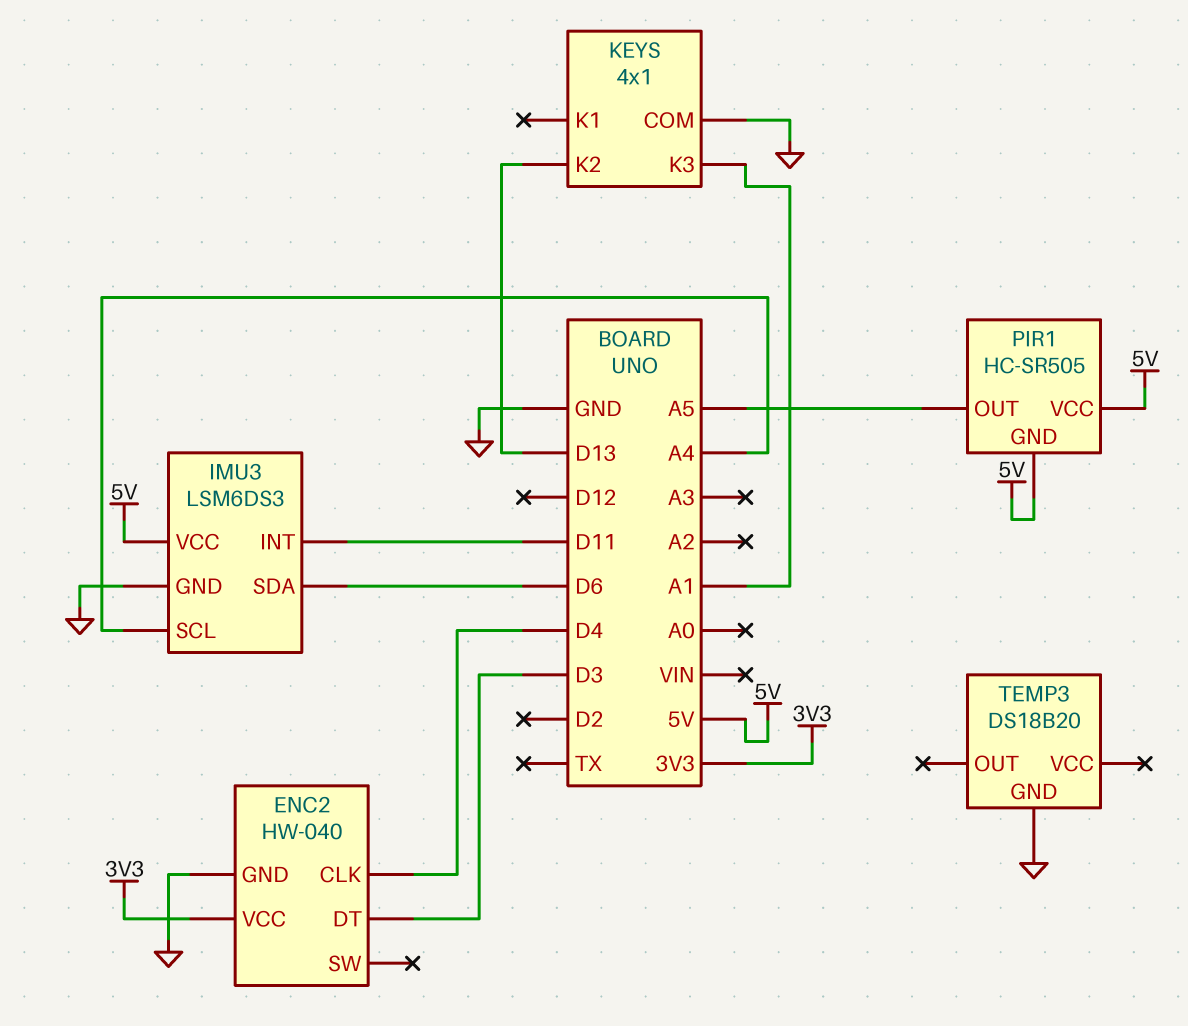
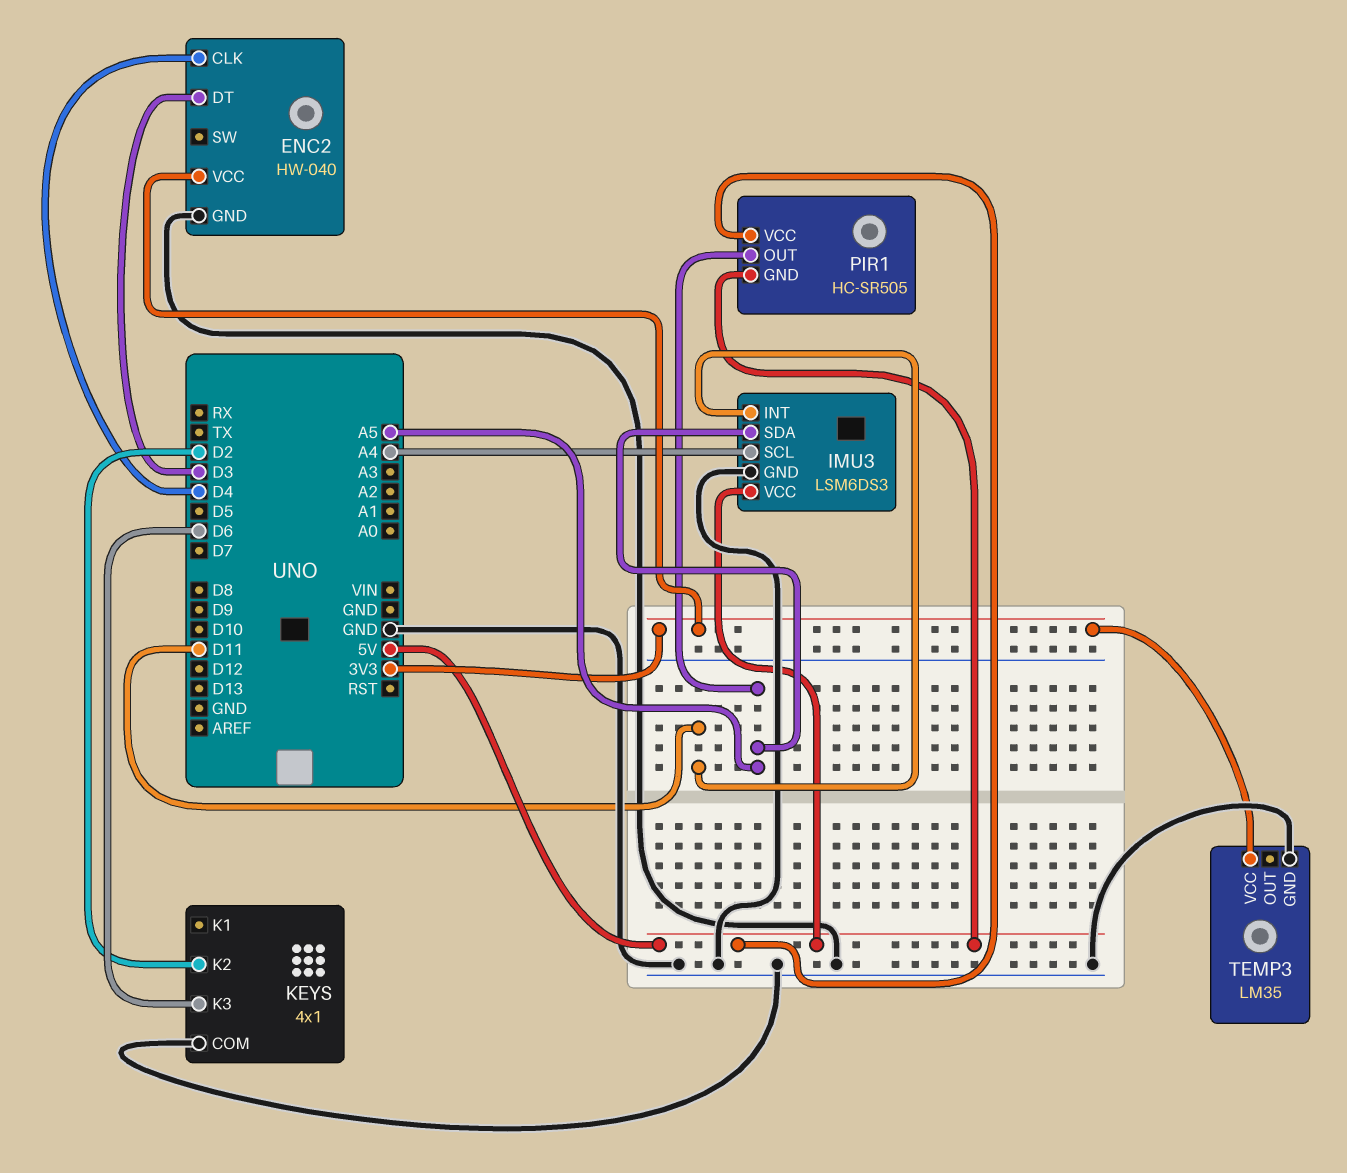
IMU3 pin SDA: D6 -> A5
KEYS pin K2: D13 -> D2
KEYS pin K3: A1 -> D6
TEMP3: DS18B20 -> LM35
TEMP3 pin VCC: none -> 3V3

